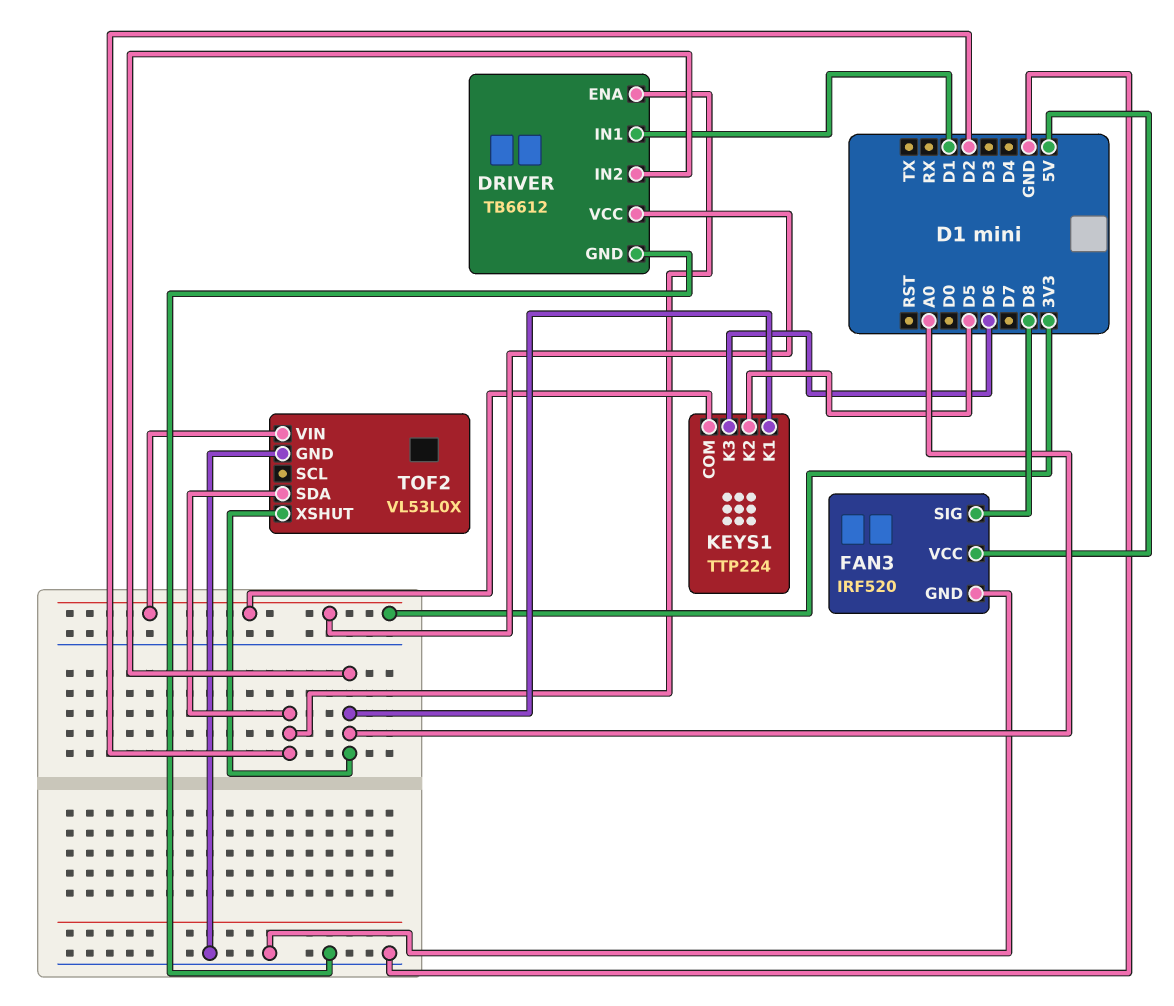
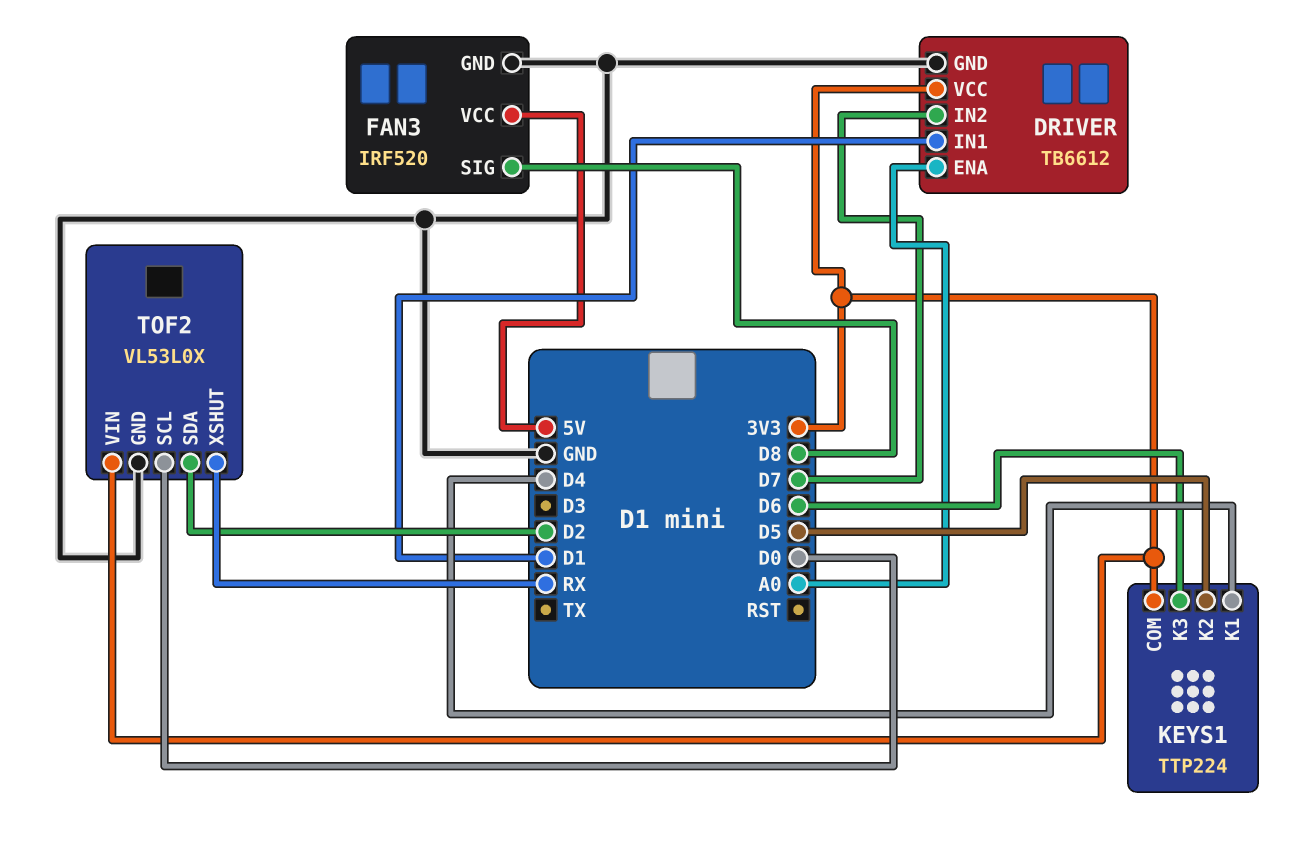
DRIVER pin ENA: D2 -> A0
DRIVER pin IN2: A0 -> D7
KEYS1 pin K1: A0 -> D4
TOF2 pin SCL: none -> D0
TOF2 pin XSHUT: A0 -> RX

